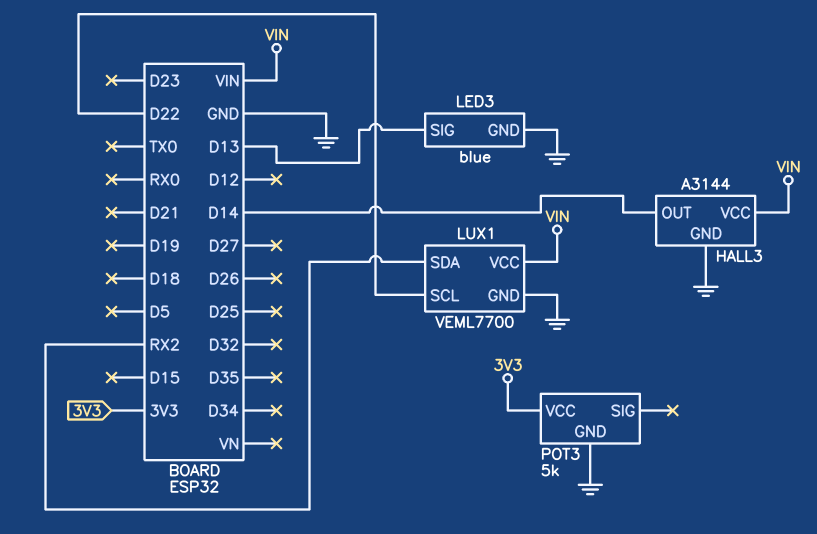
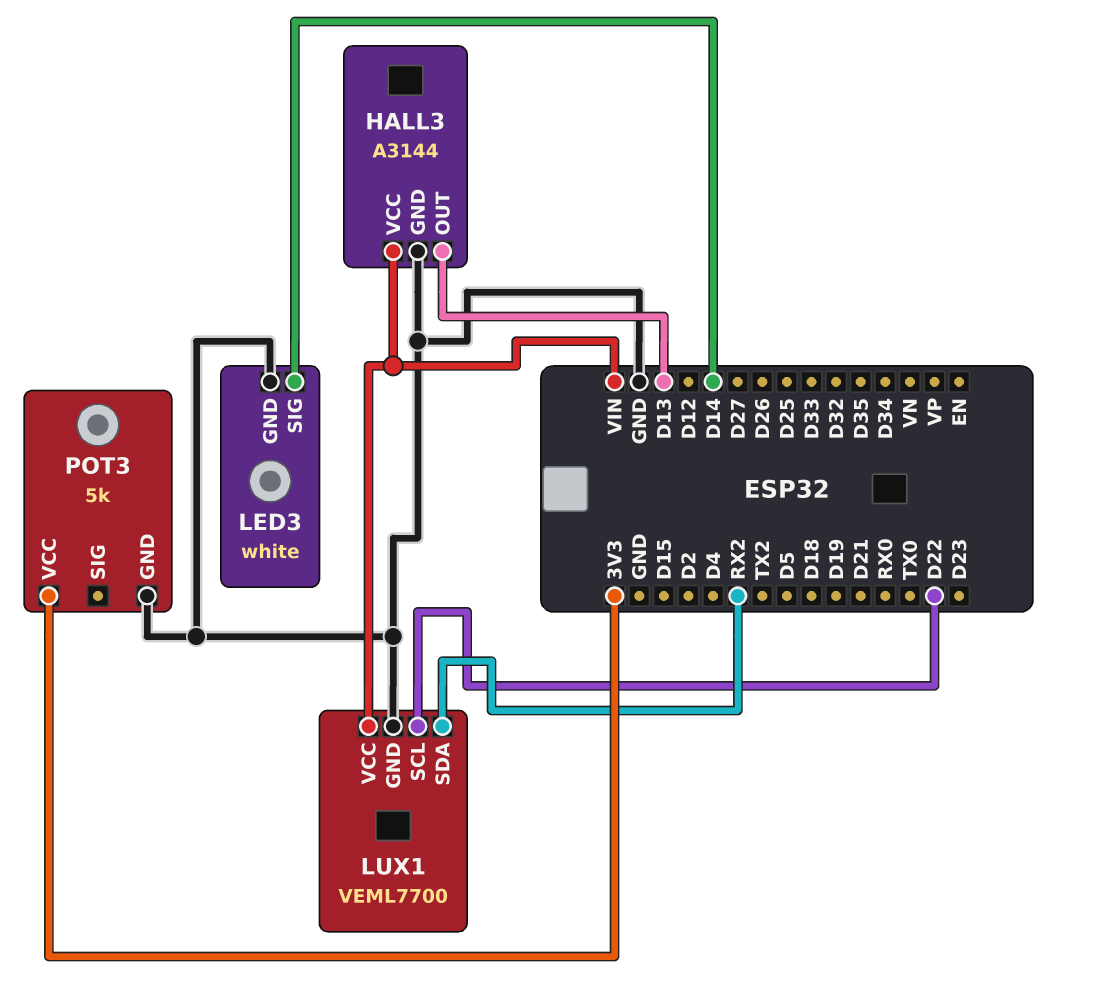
HALL3 pin OUT: D14 -> D13
LED3: blue -> white
LED3 pin SIG: D13 -> D14

